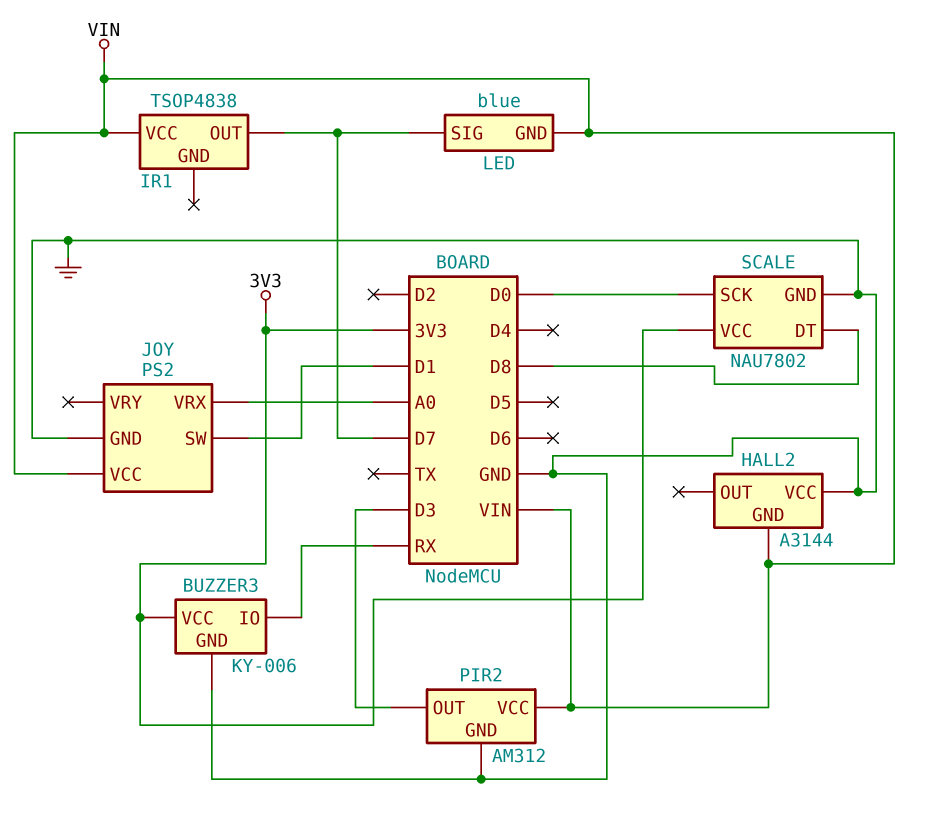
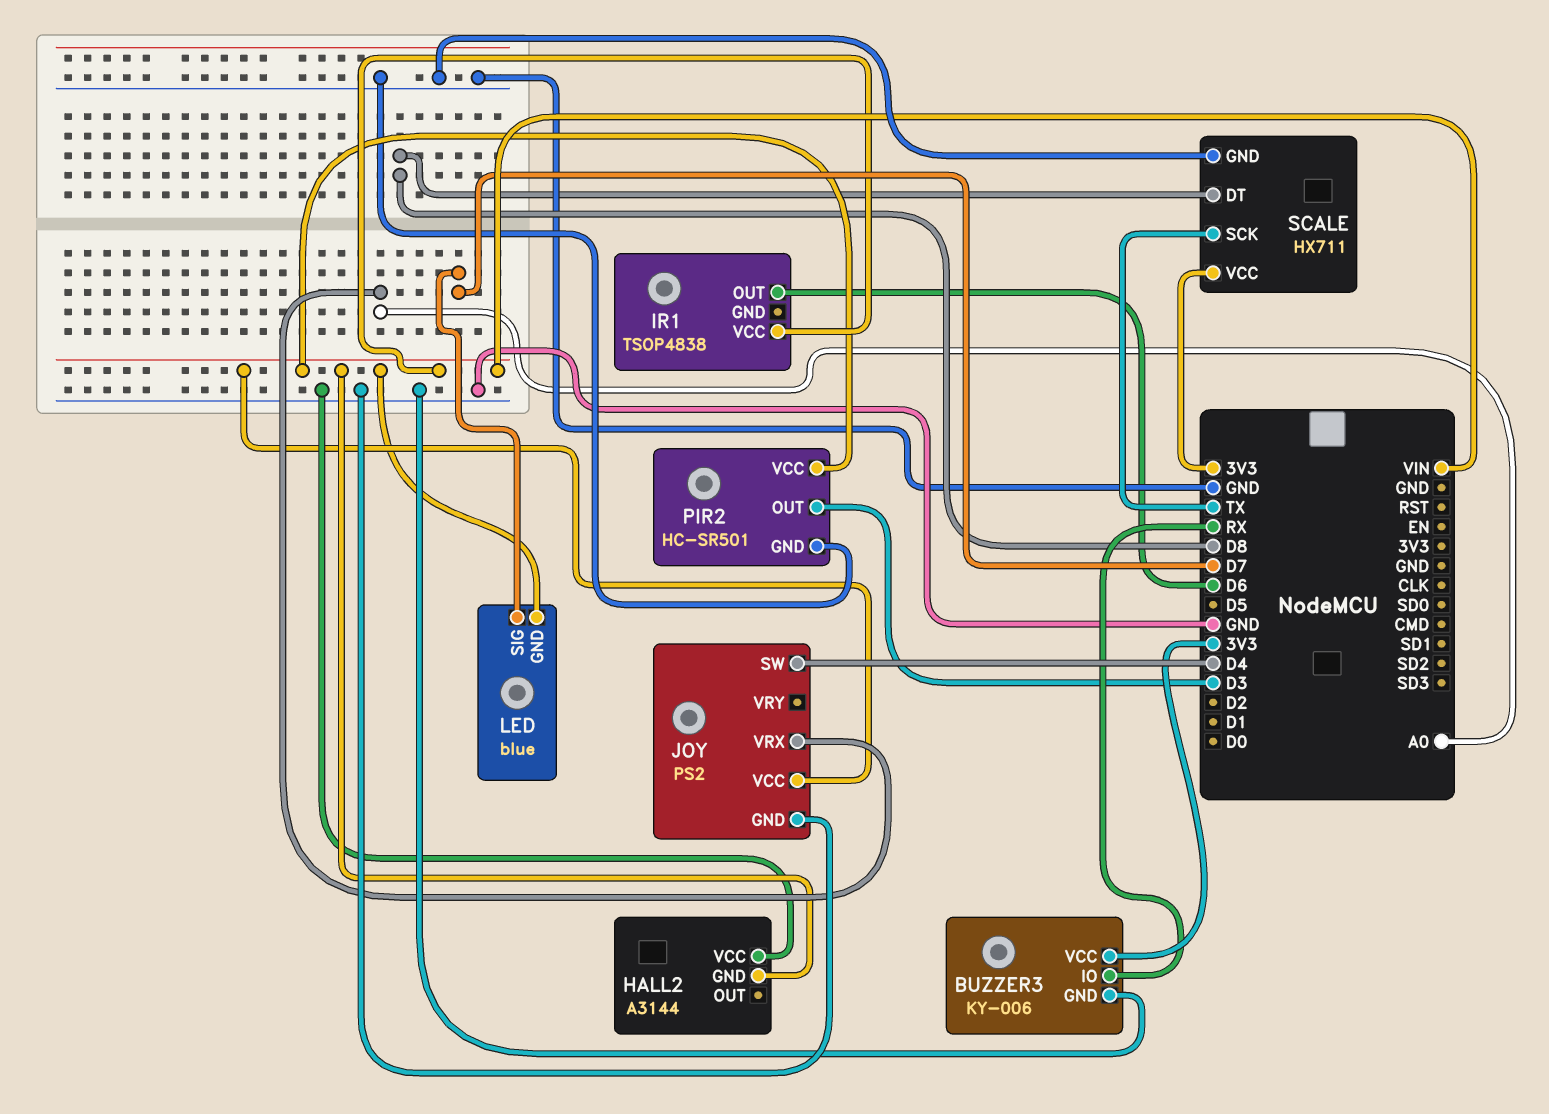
IR1 pin OUT: D7 -> D6
JOY pin SW: D1 -> D4
PIR2: AM312 -> HC-SR501
SCALE: NAU7802 -> HX711
SCALE pin SCK: D0 -> TX

